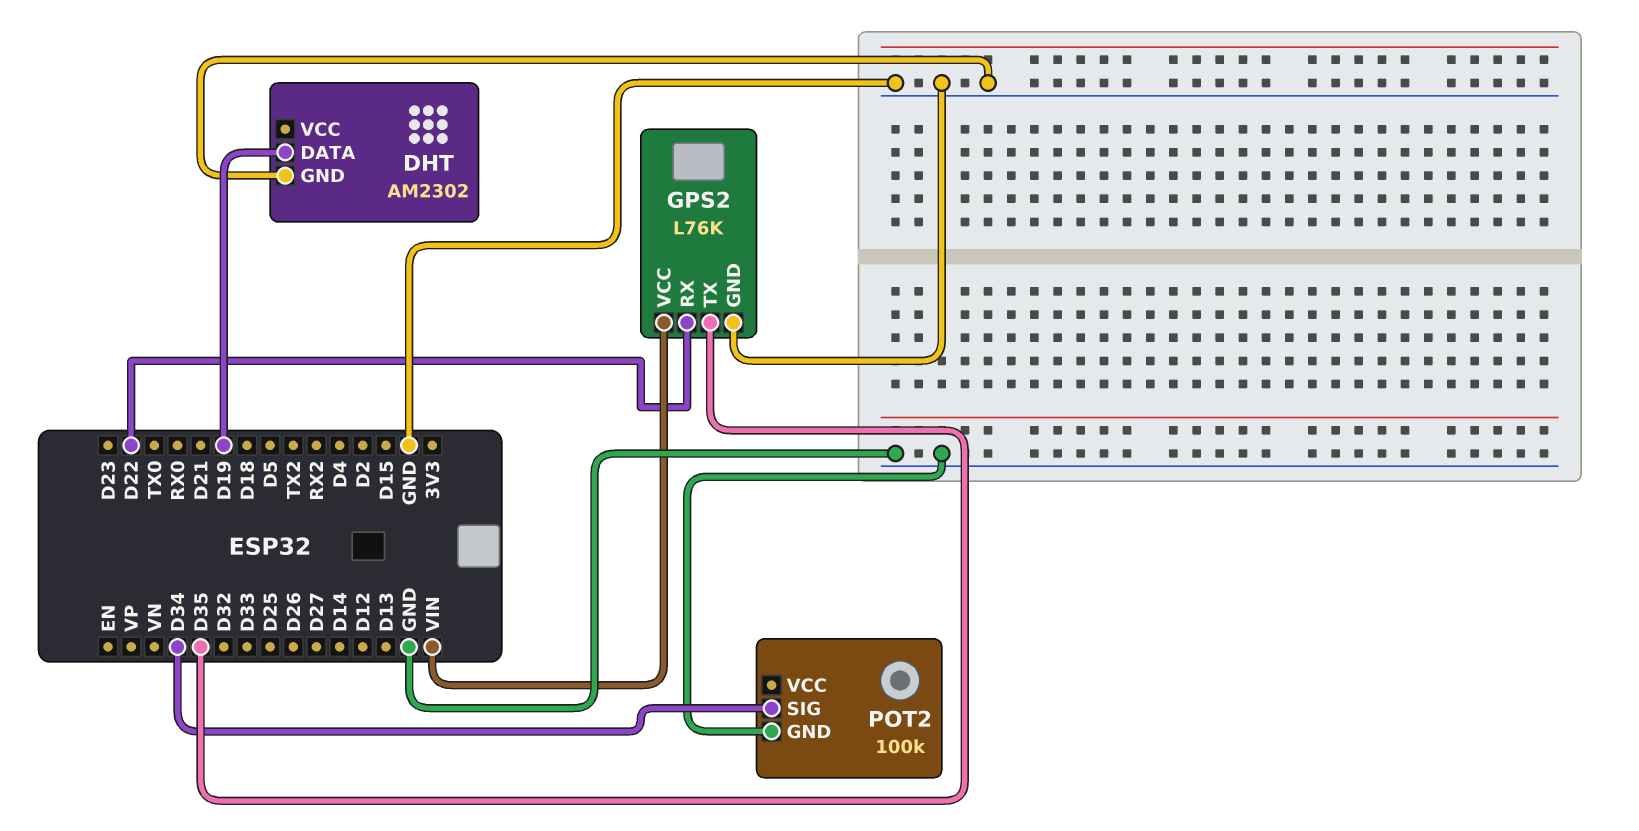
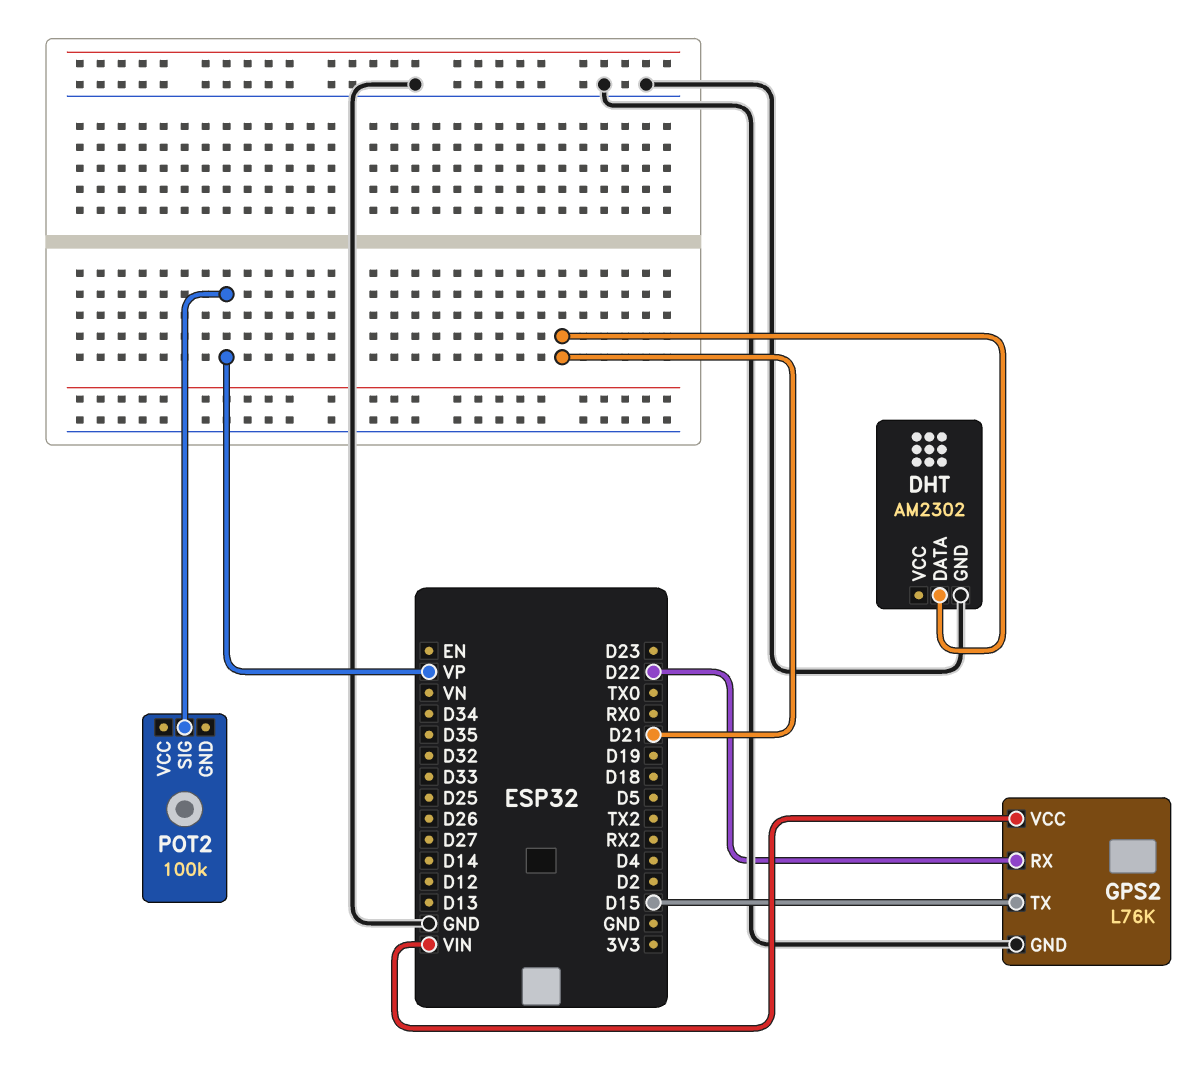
DHT pin DATA: D19 -> D21
GPS2 pin TX: D35 -> D15
POT2 pin GND: GND -> none
POT2 pin SIG: D34 -> VP

